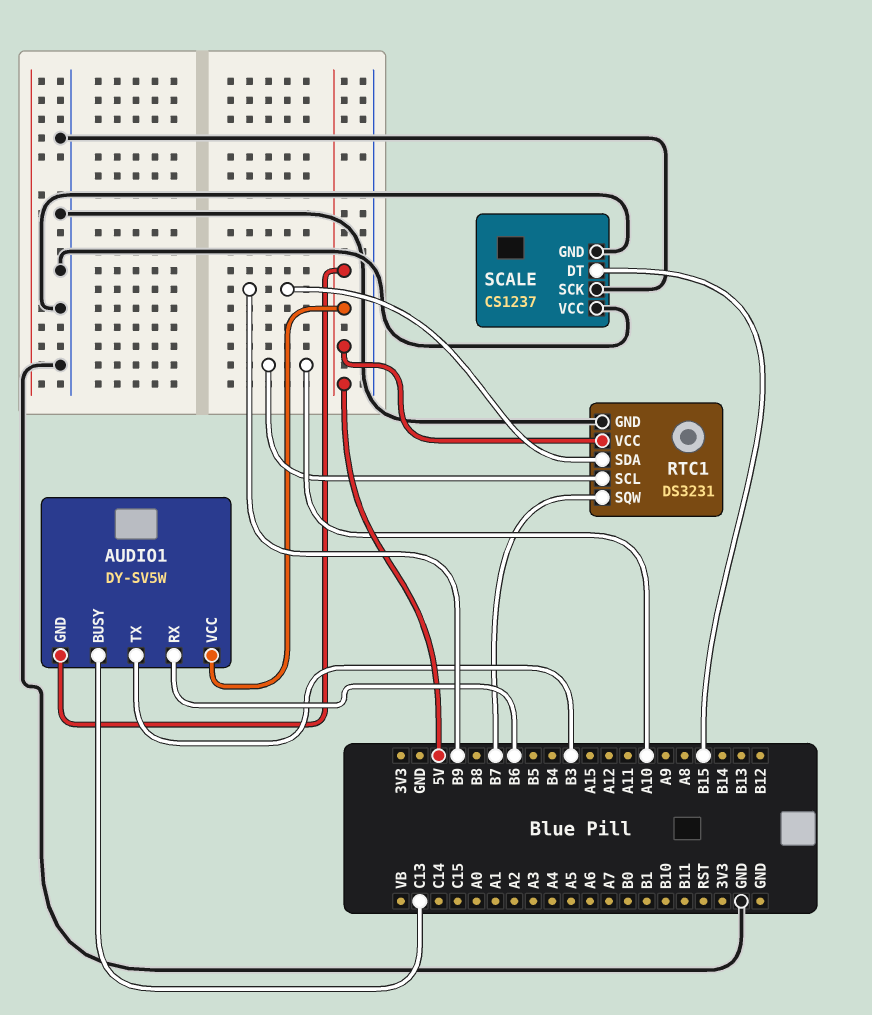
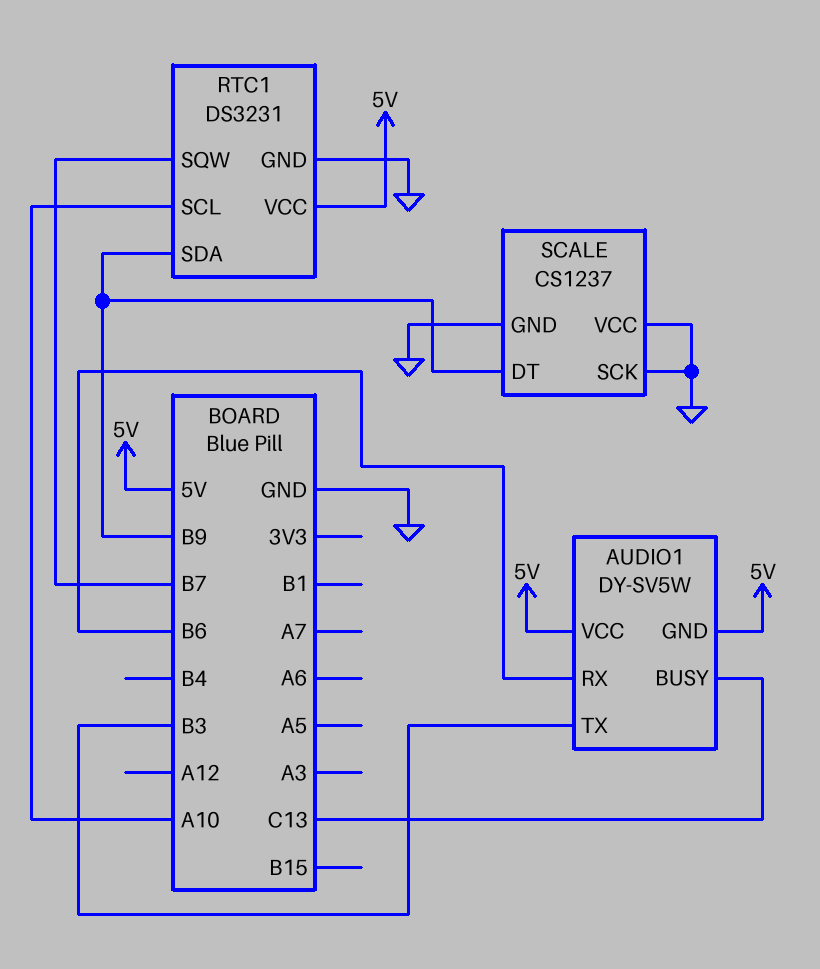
SCALE pin DT: B15 -> B9

